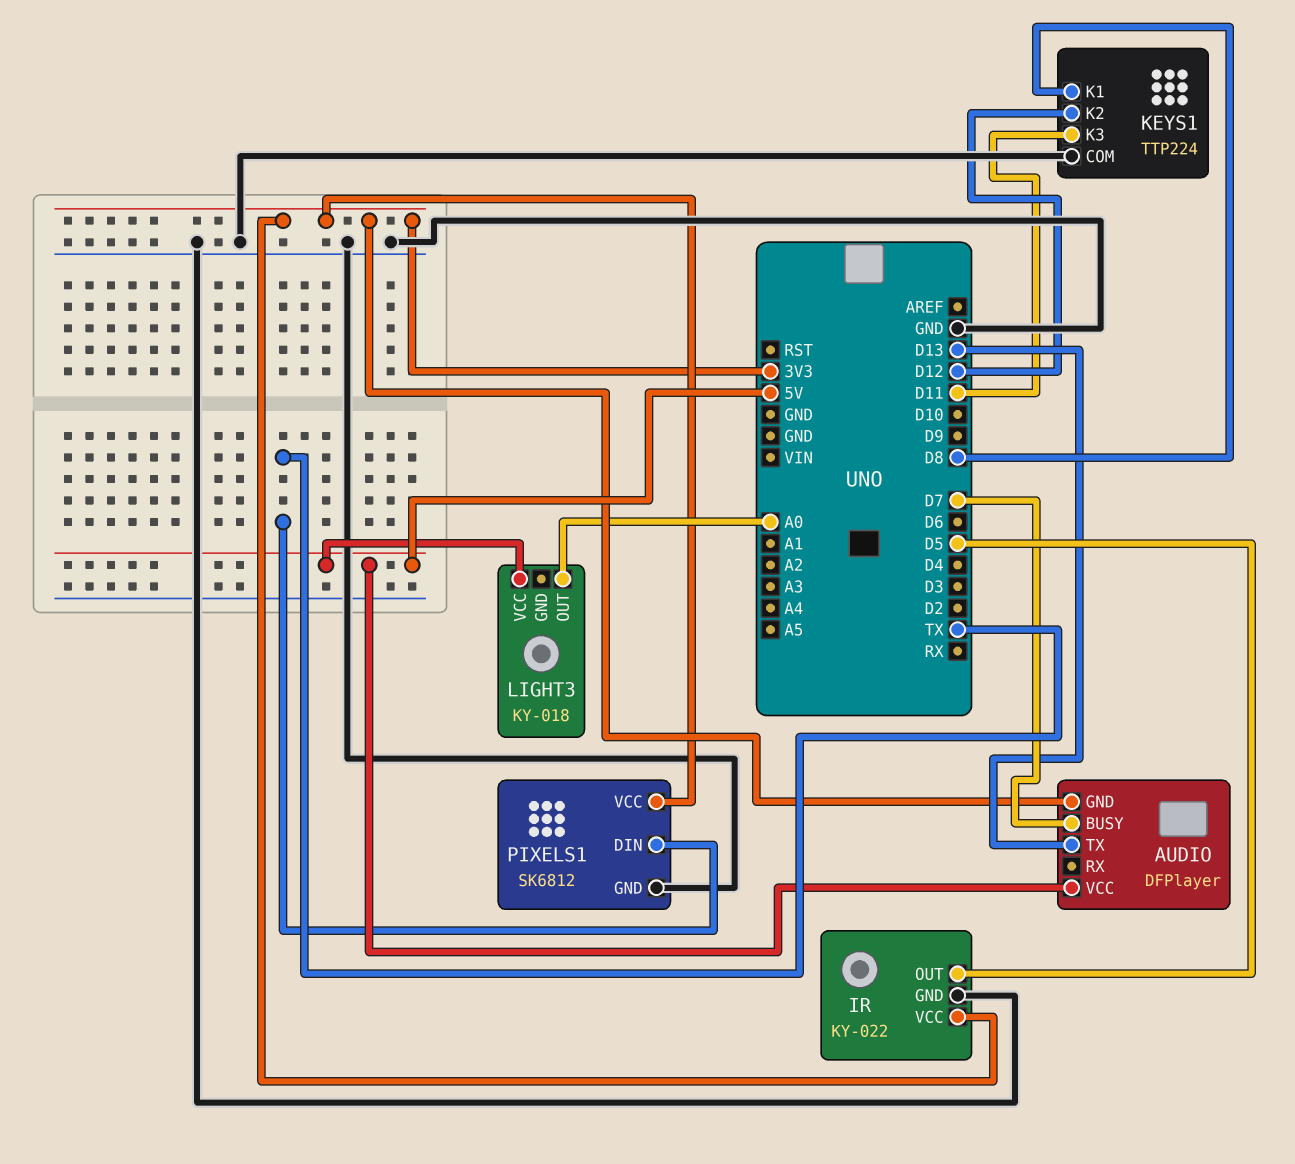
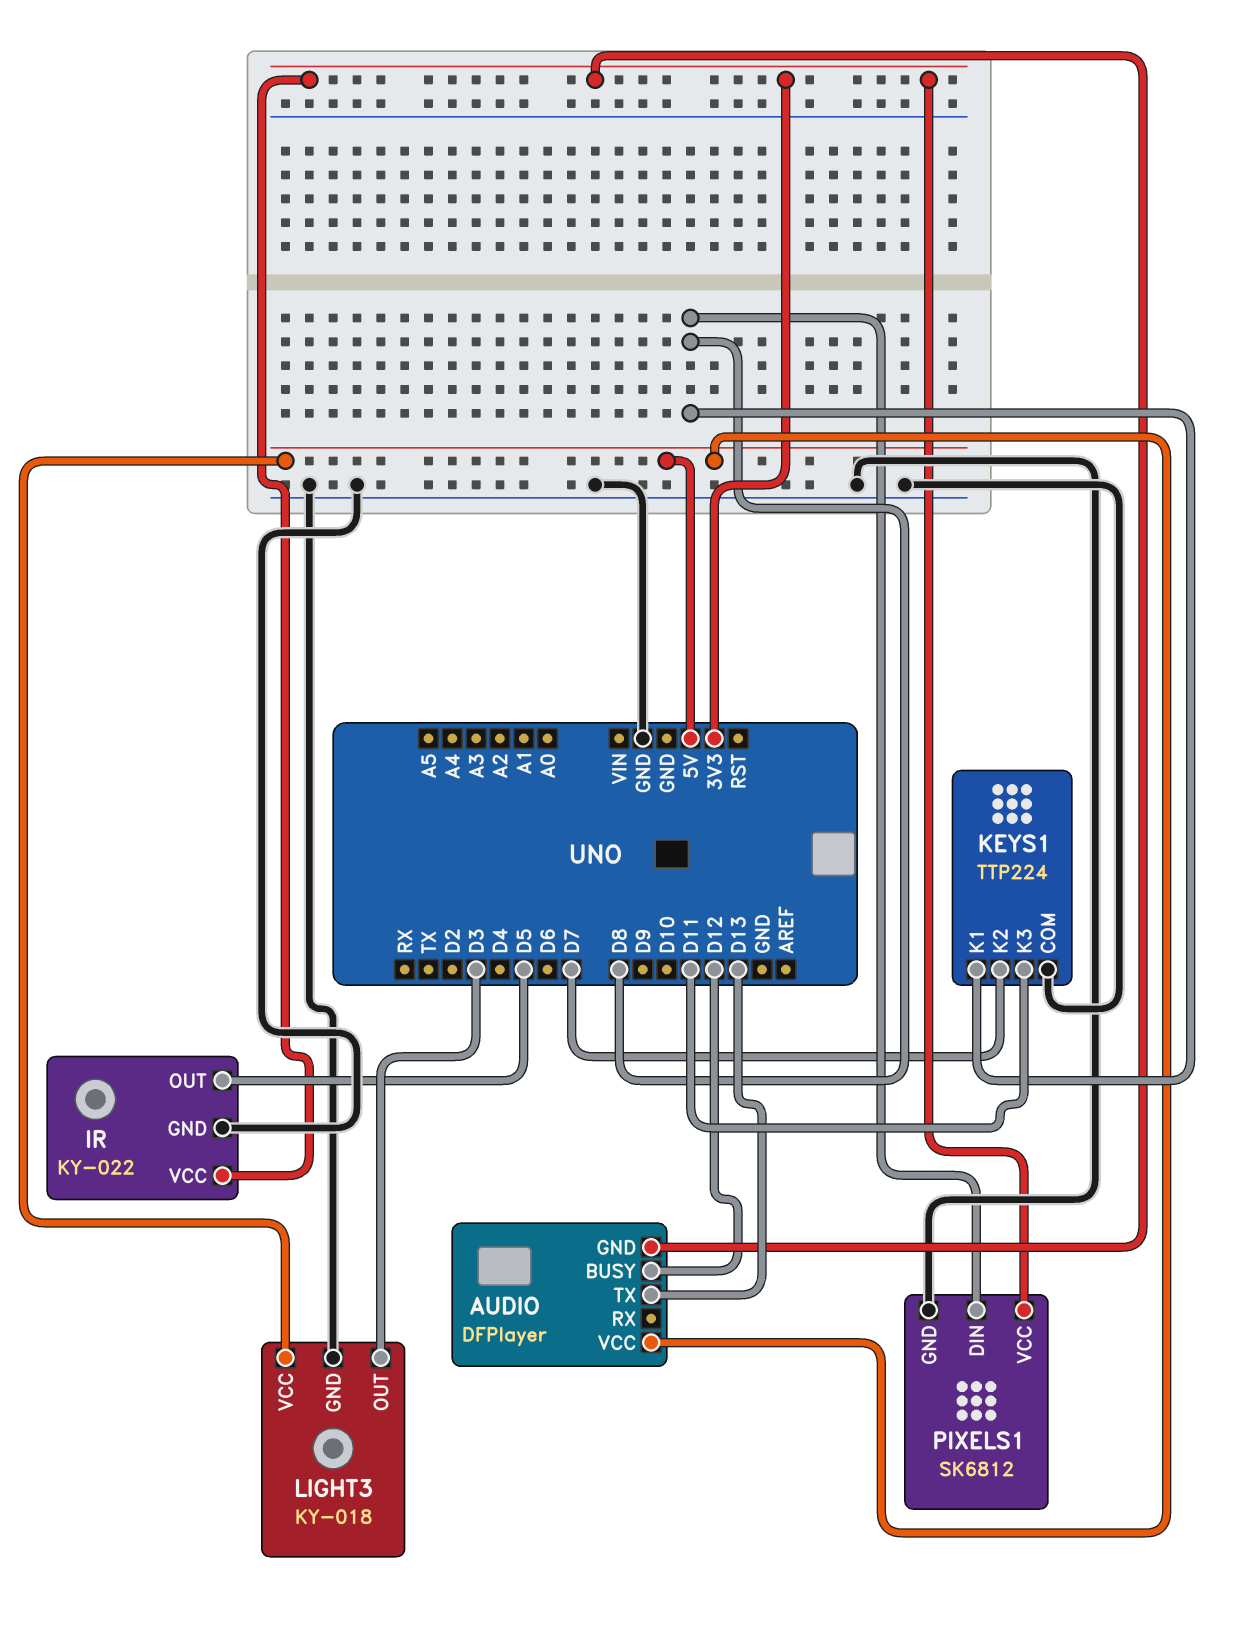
AUDIO pin BUSY: D7 -> D12
KEYS1 pin K2: D12 -> D7
LIGHT3 pin GND: none -> GND
LIGHT3 pin OUT: A0 -> D3
PIXELS1 pin DIN: TX -> D8

